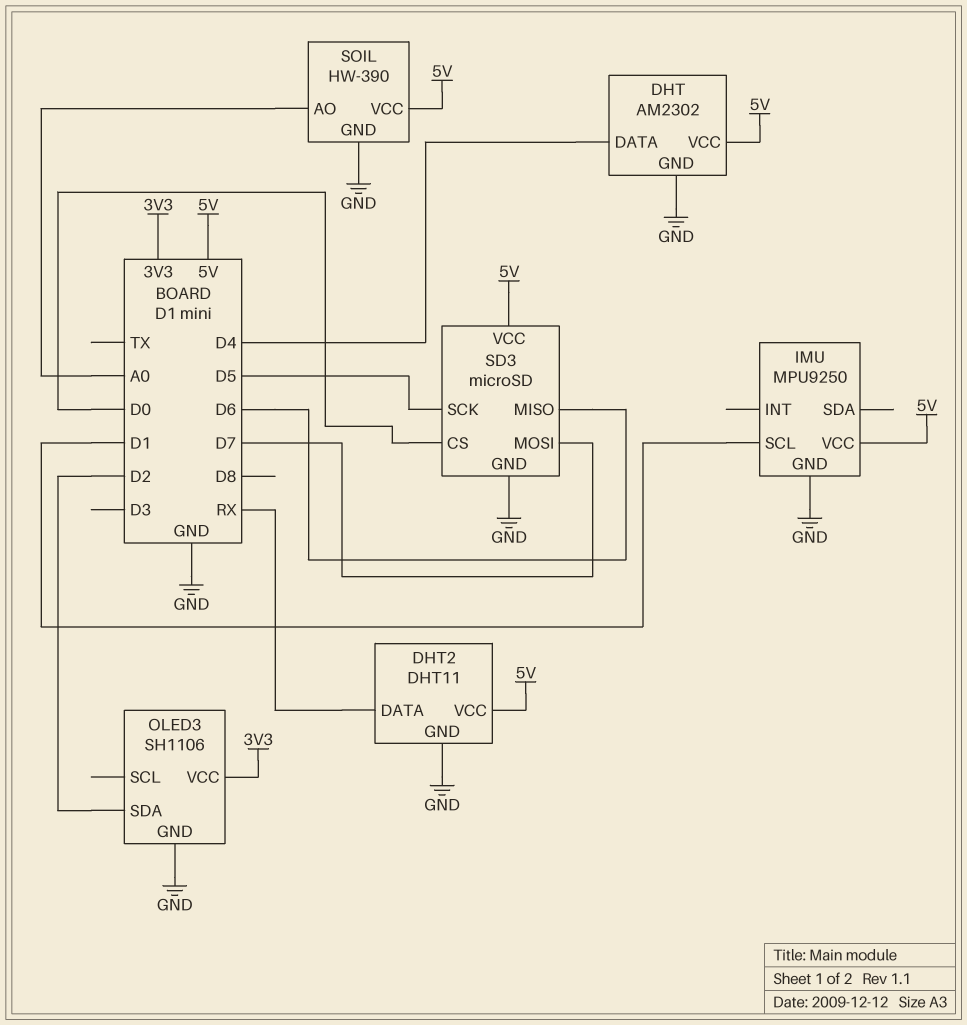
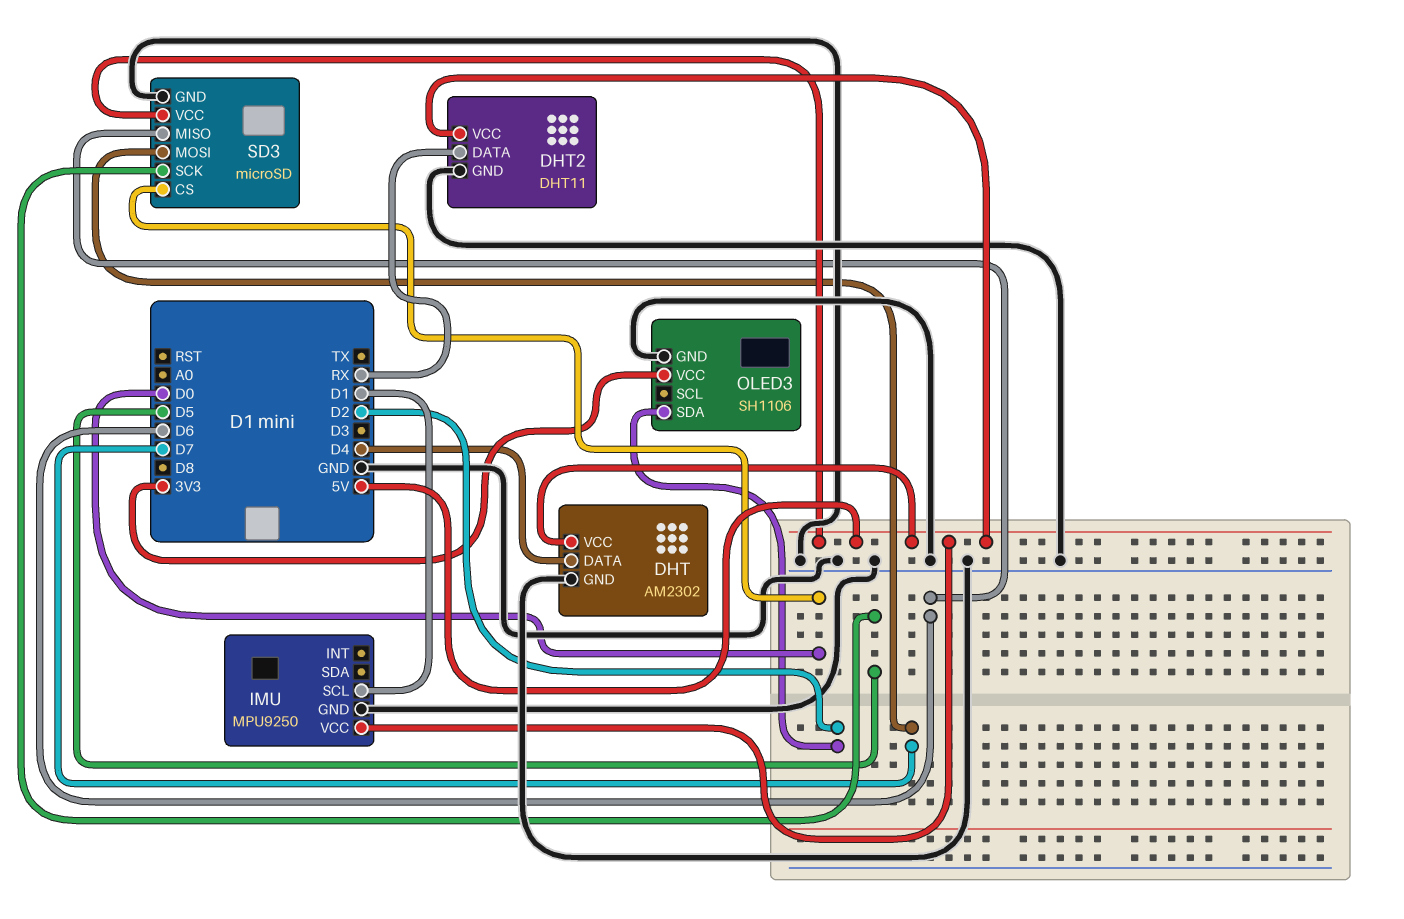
SOIL: HW-390 -> none
SOIL pin AO: A0 -> none
SOIL pin GND: GND -> none
SOIL pin VCC: 5V -> none

